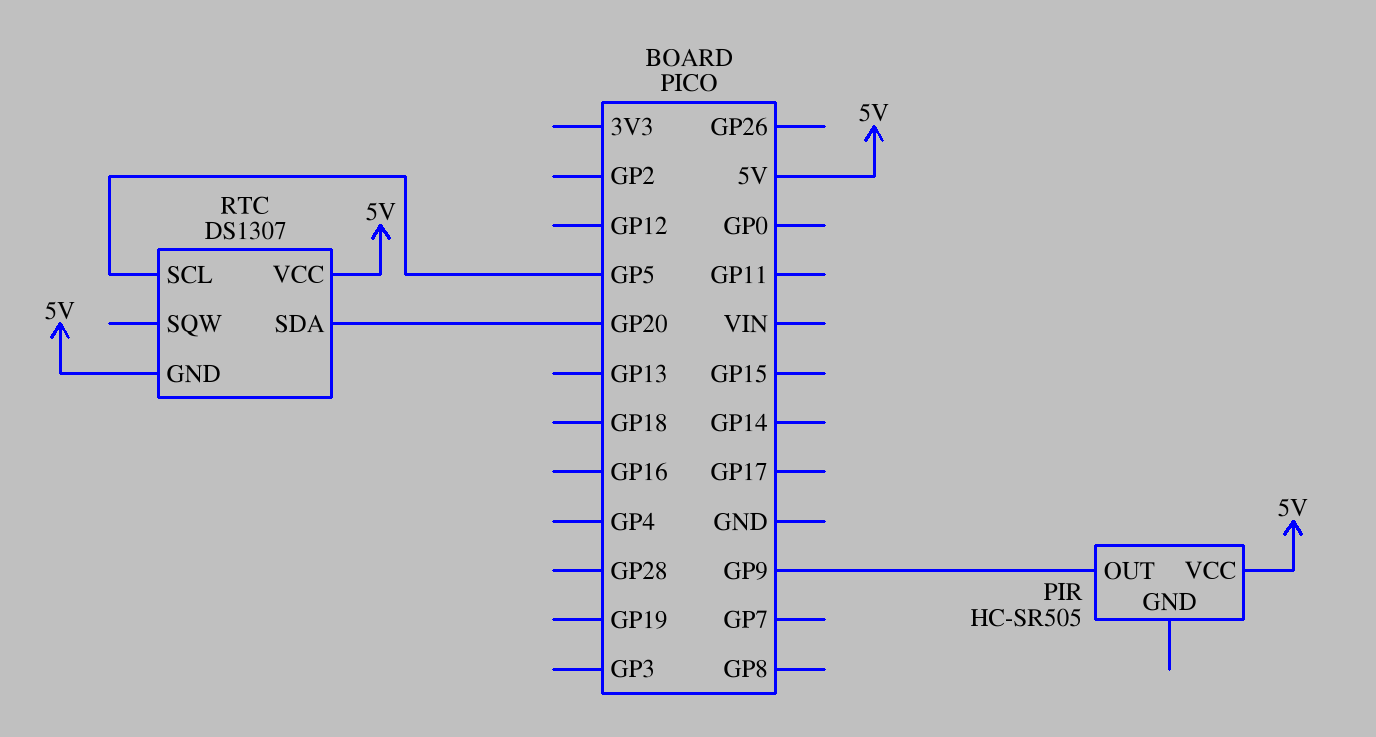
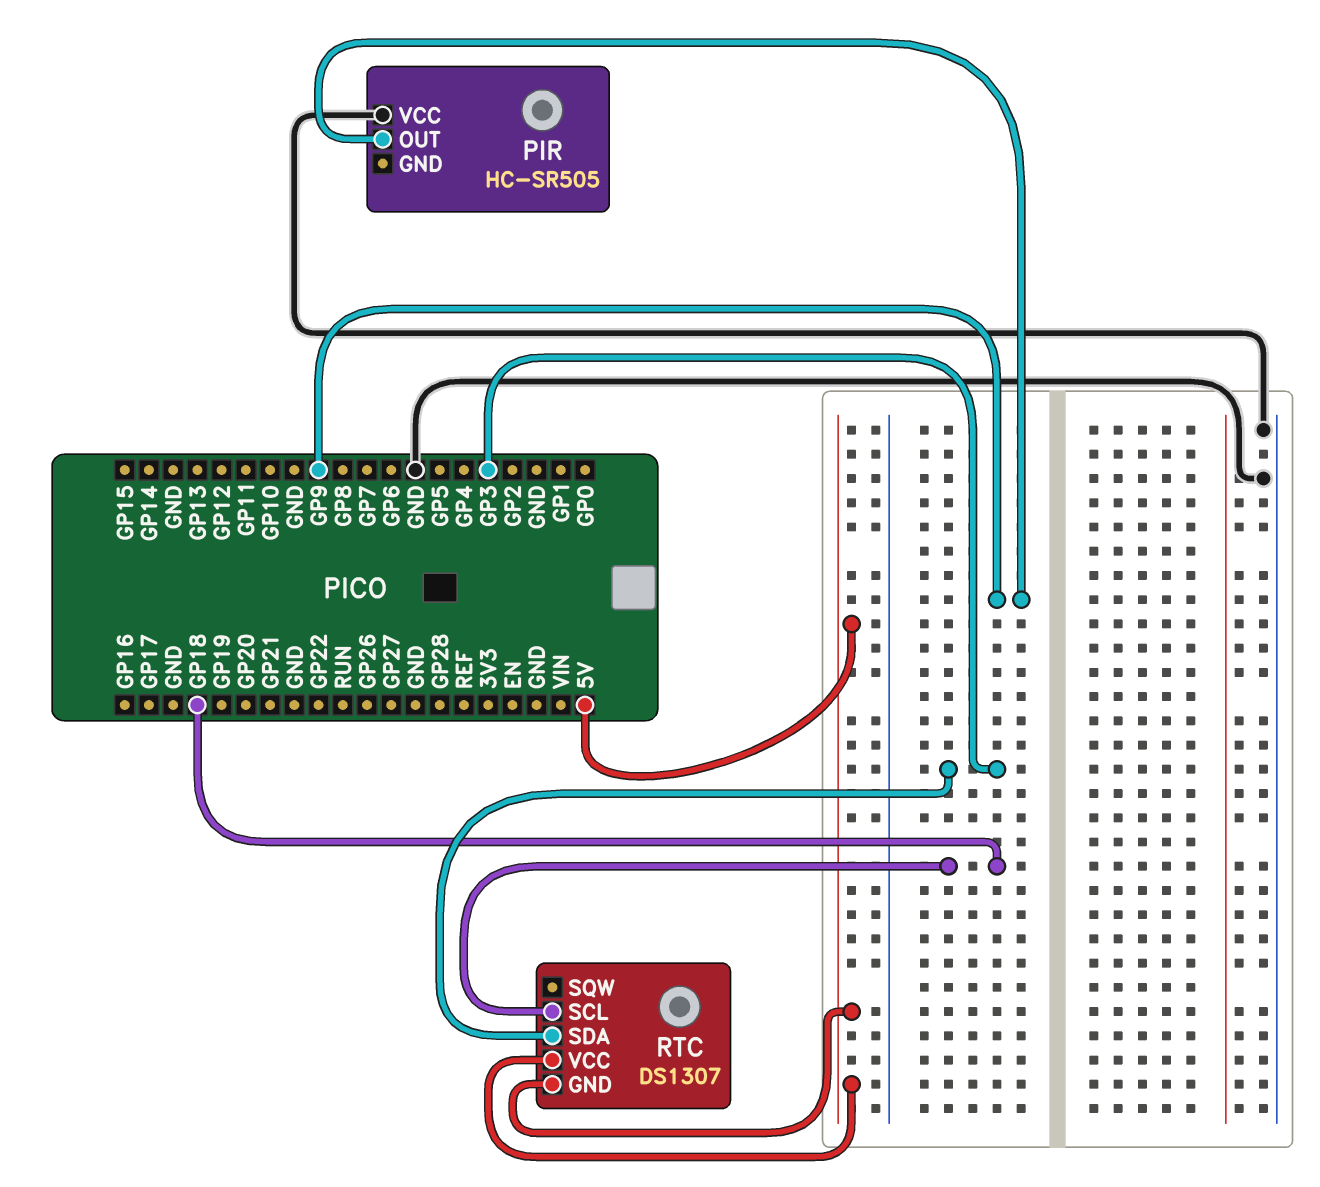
PIR pin VCC: 5V -> GND
RTC pin SCL: GP5 -> GP18
RTC pin SDA: GP20 -> GP3

